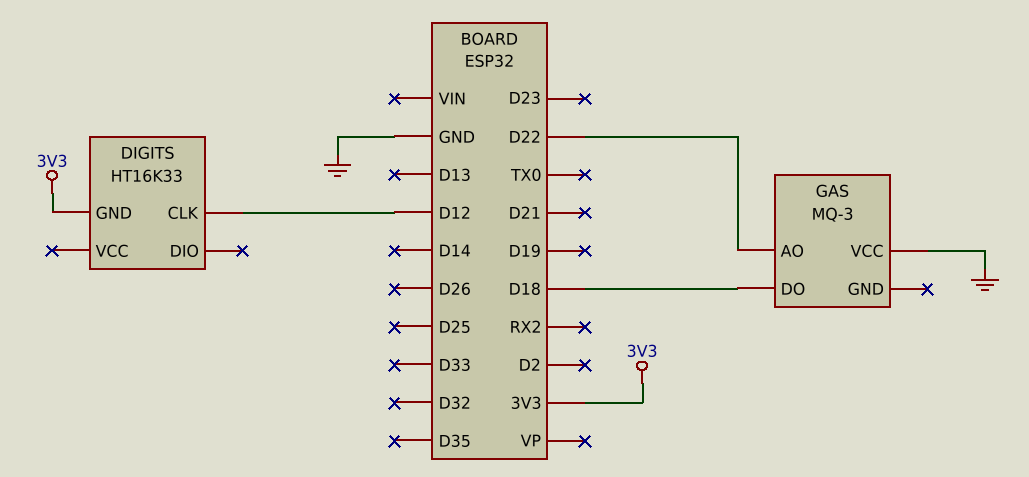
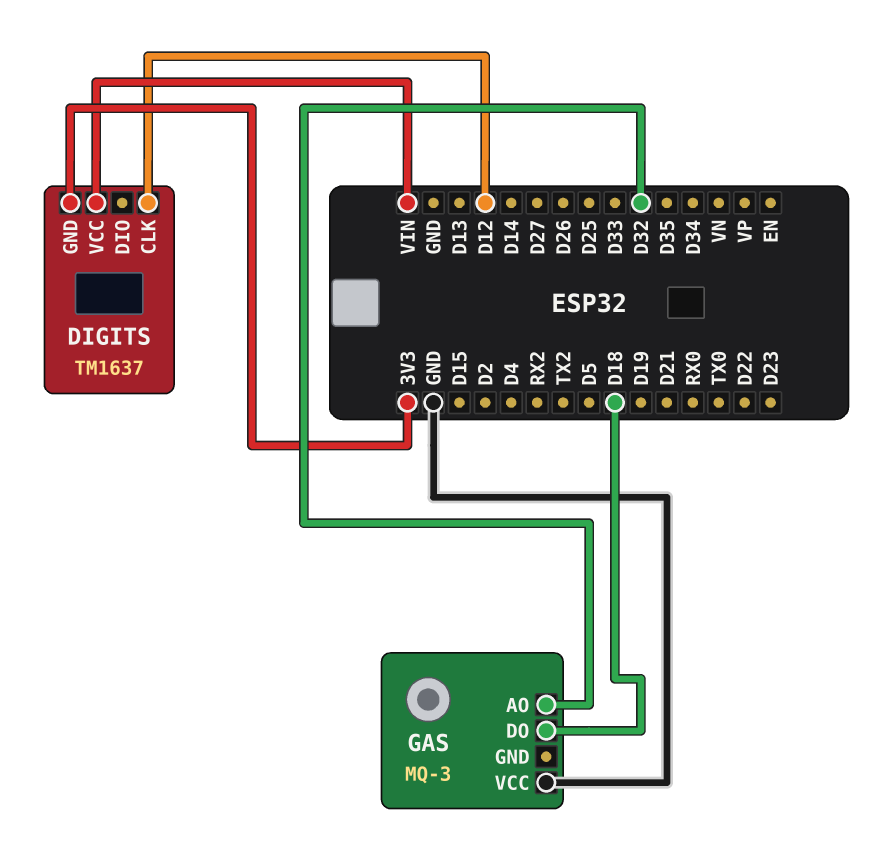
DIGITS: HT16K33 -> TM1637
DIGITS pin VCC: none -> VIN
GAS pin AO: D22 -> D32

